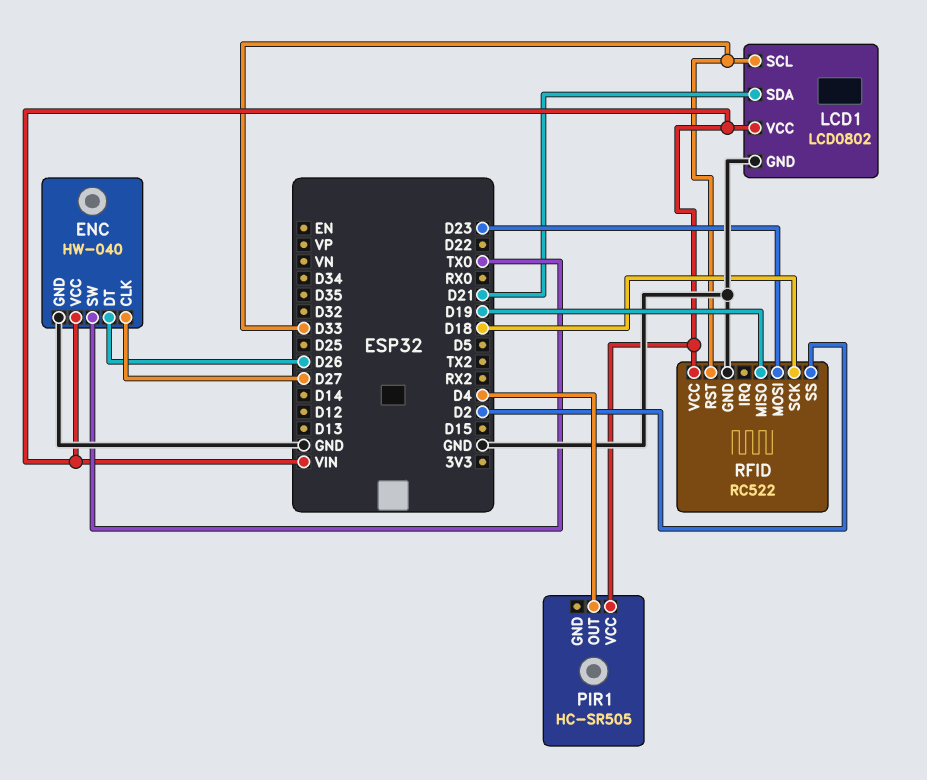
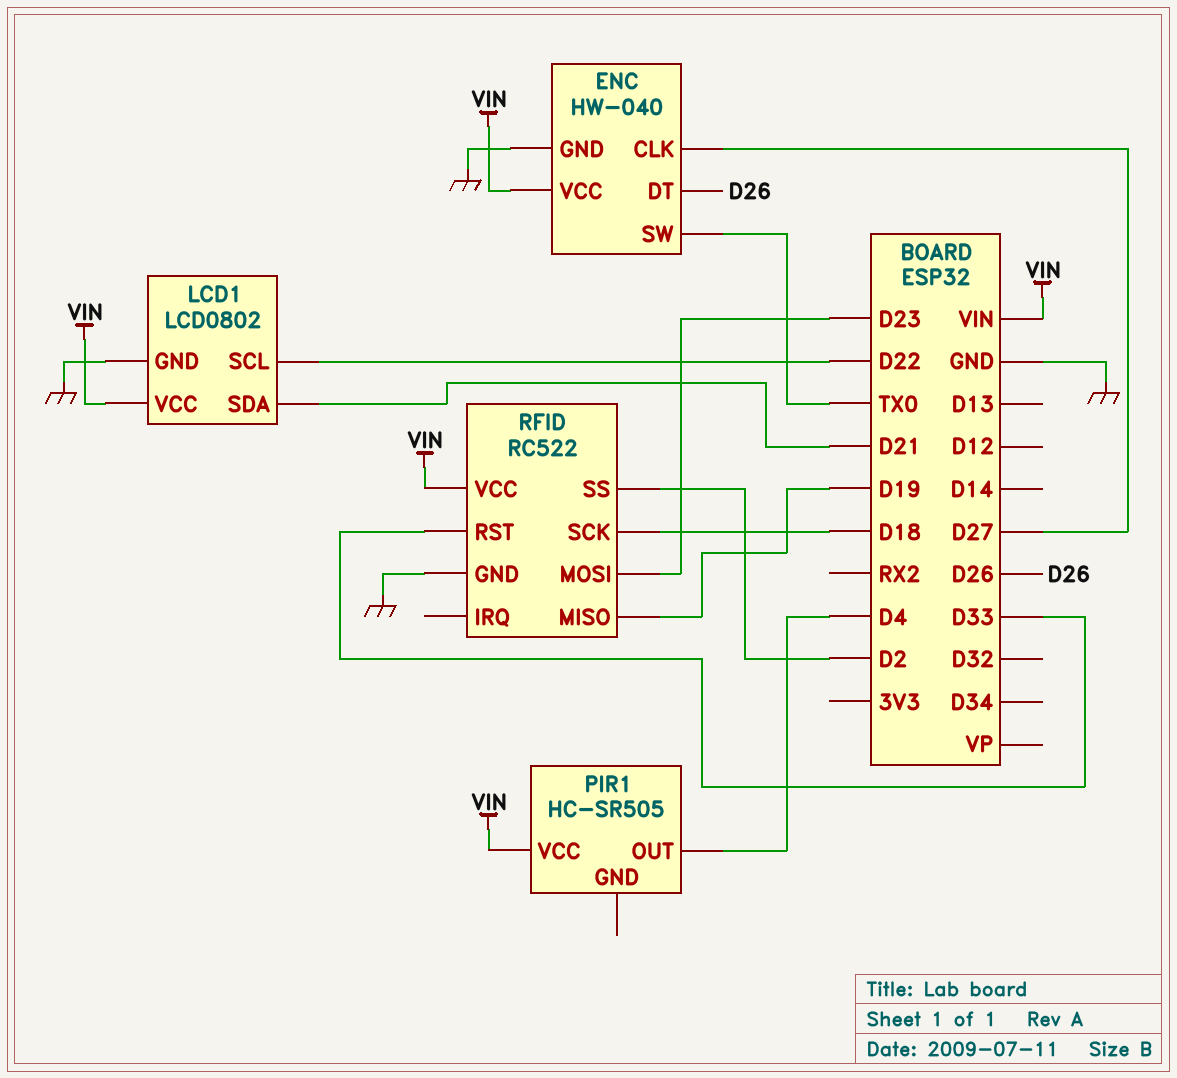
LCD1 pin SCL: D33 -> D22

